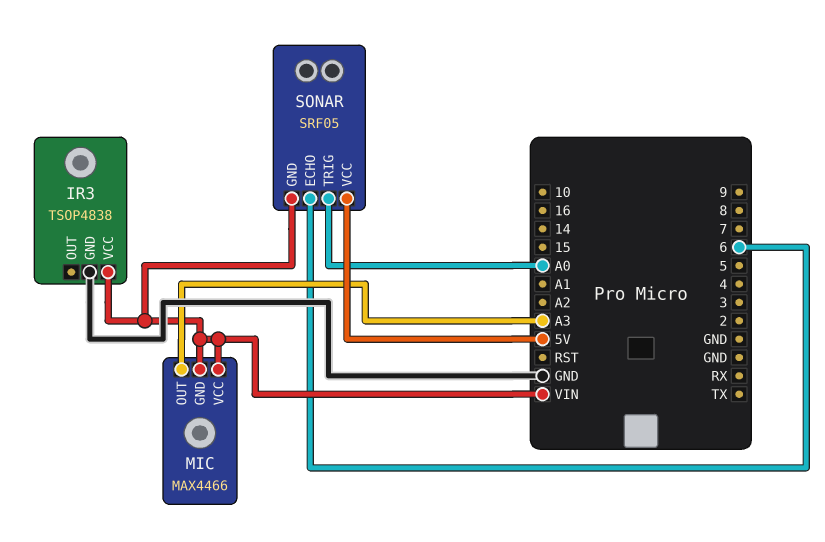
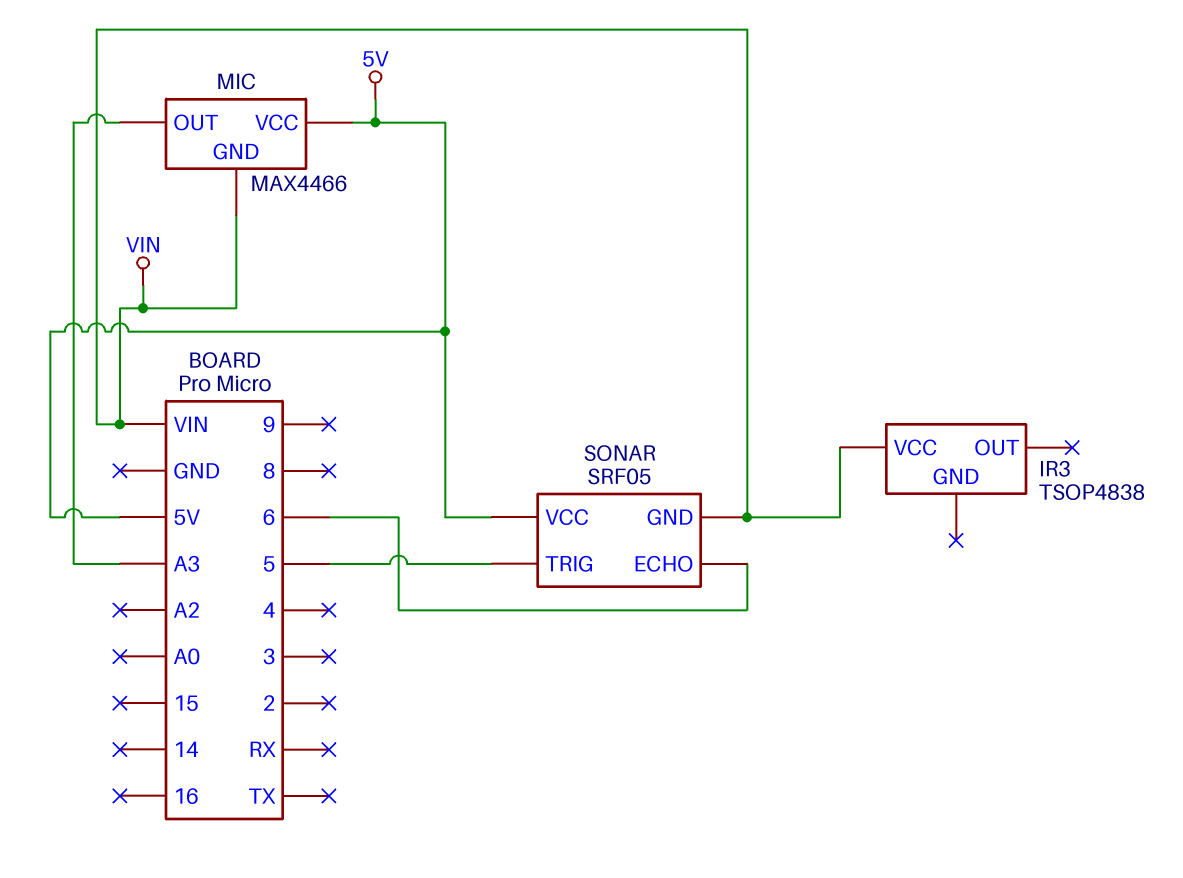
IR3 pin GND: GND -> none
MIC pin VCC: VIN -> 5V
SONAR pin TRIG: A0 -> 5

